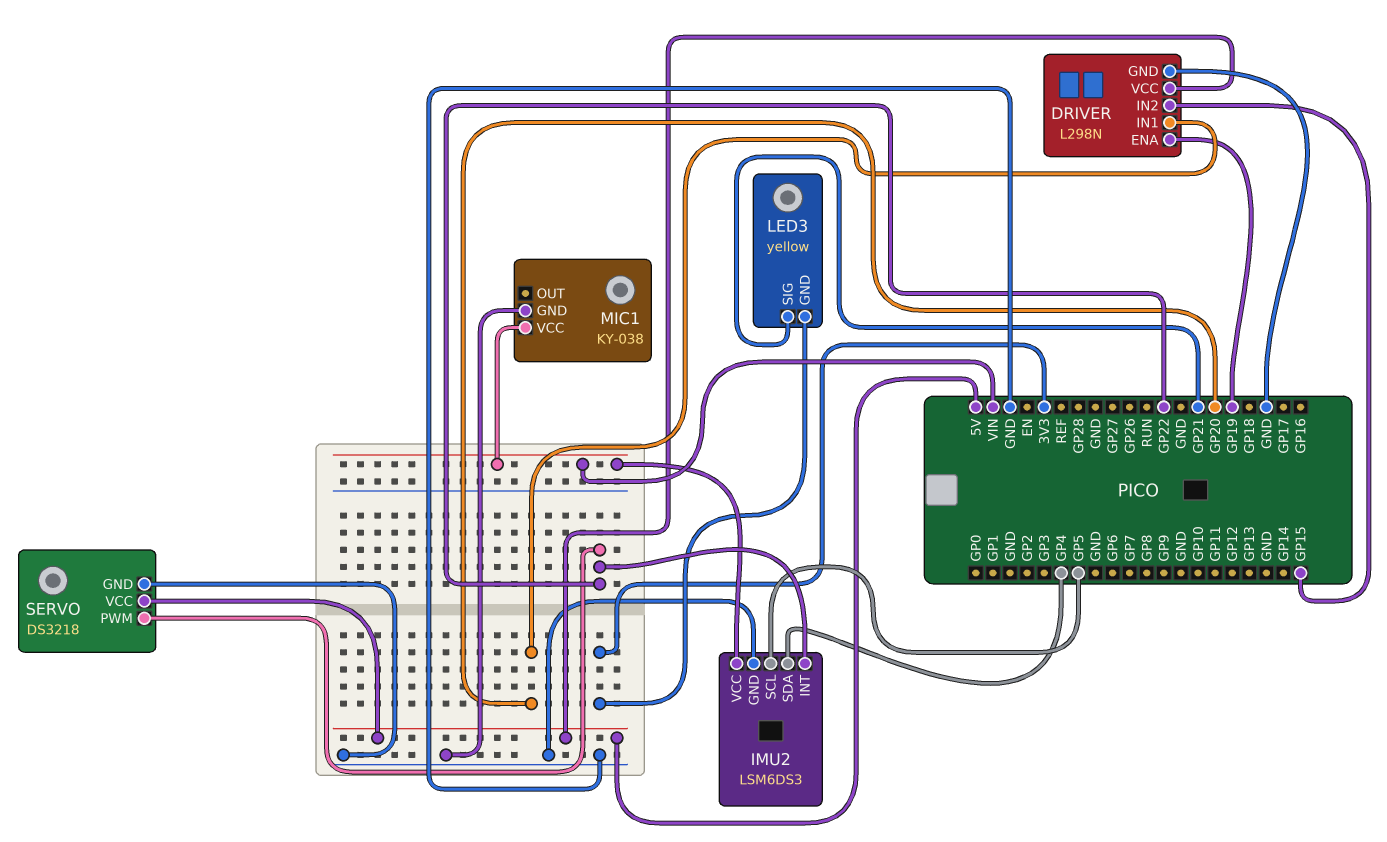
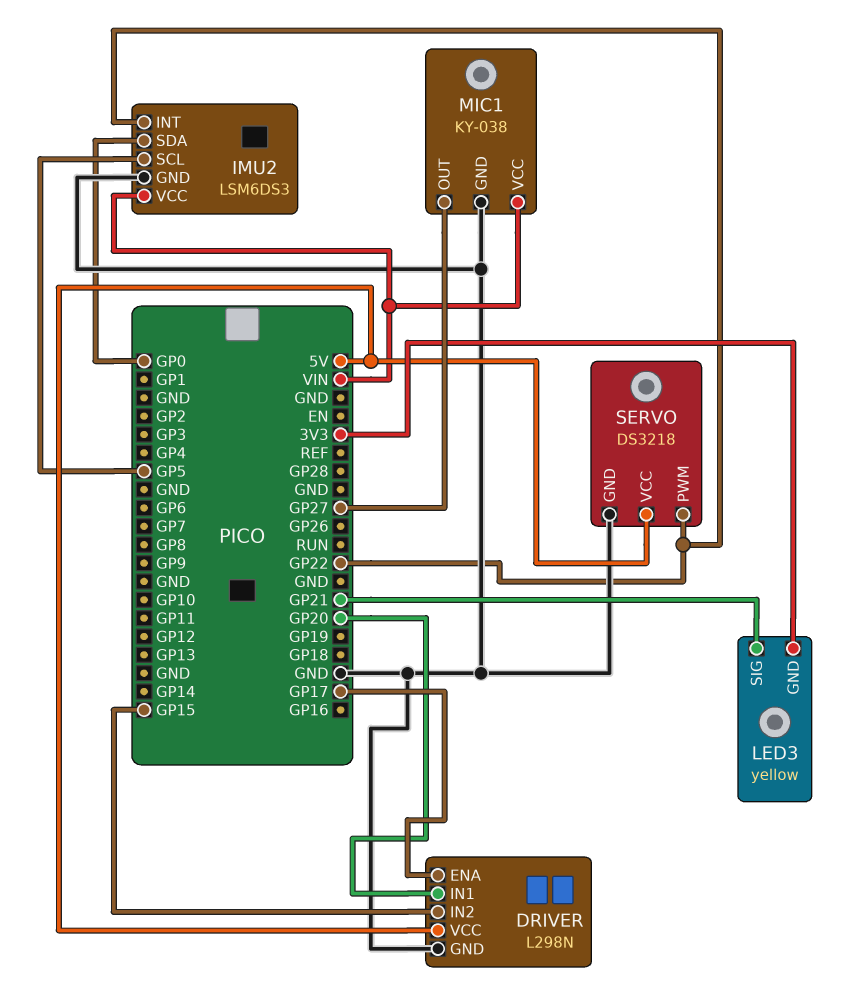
DRIVER pin ENA: GP19 -> GP17
IMU2 pin SDA: GP4 -> GP0
MIC1 pin OUT: none -> GP27

